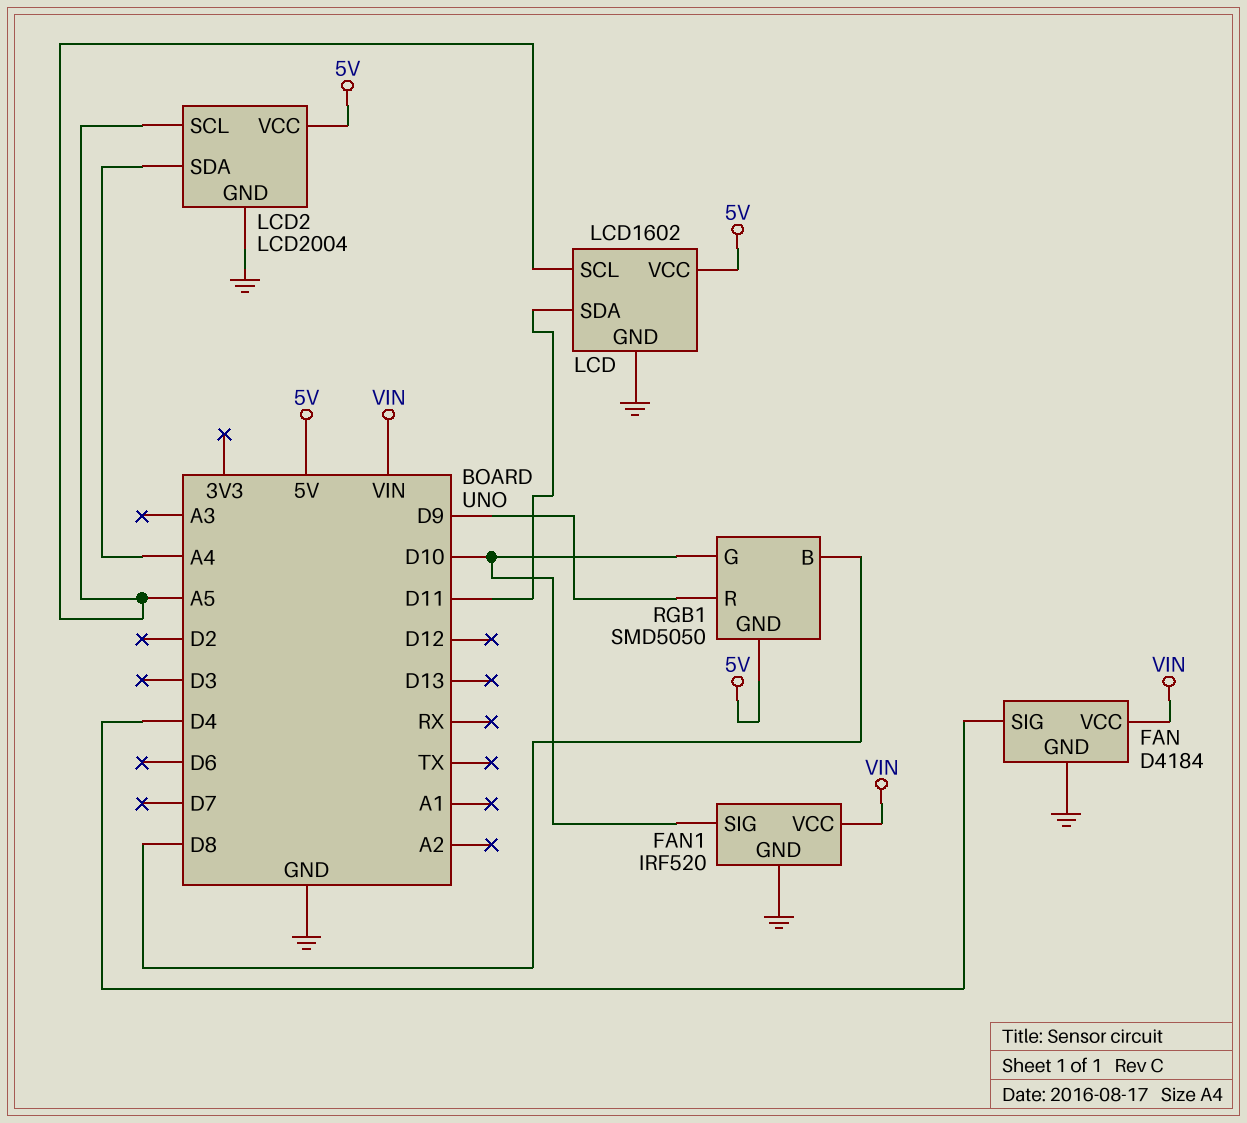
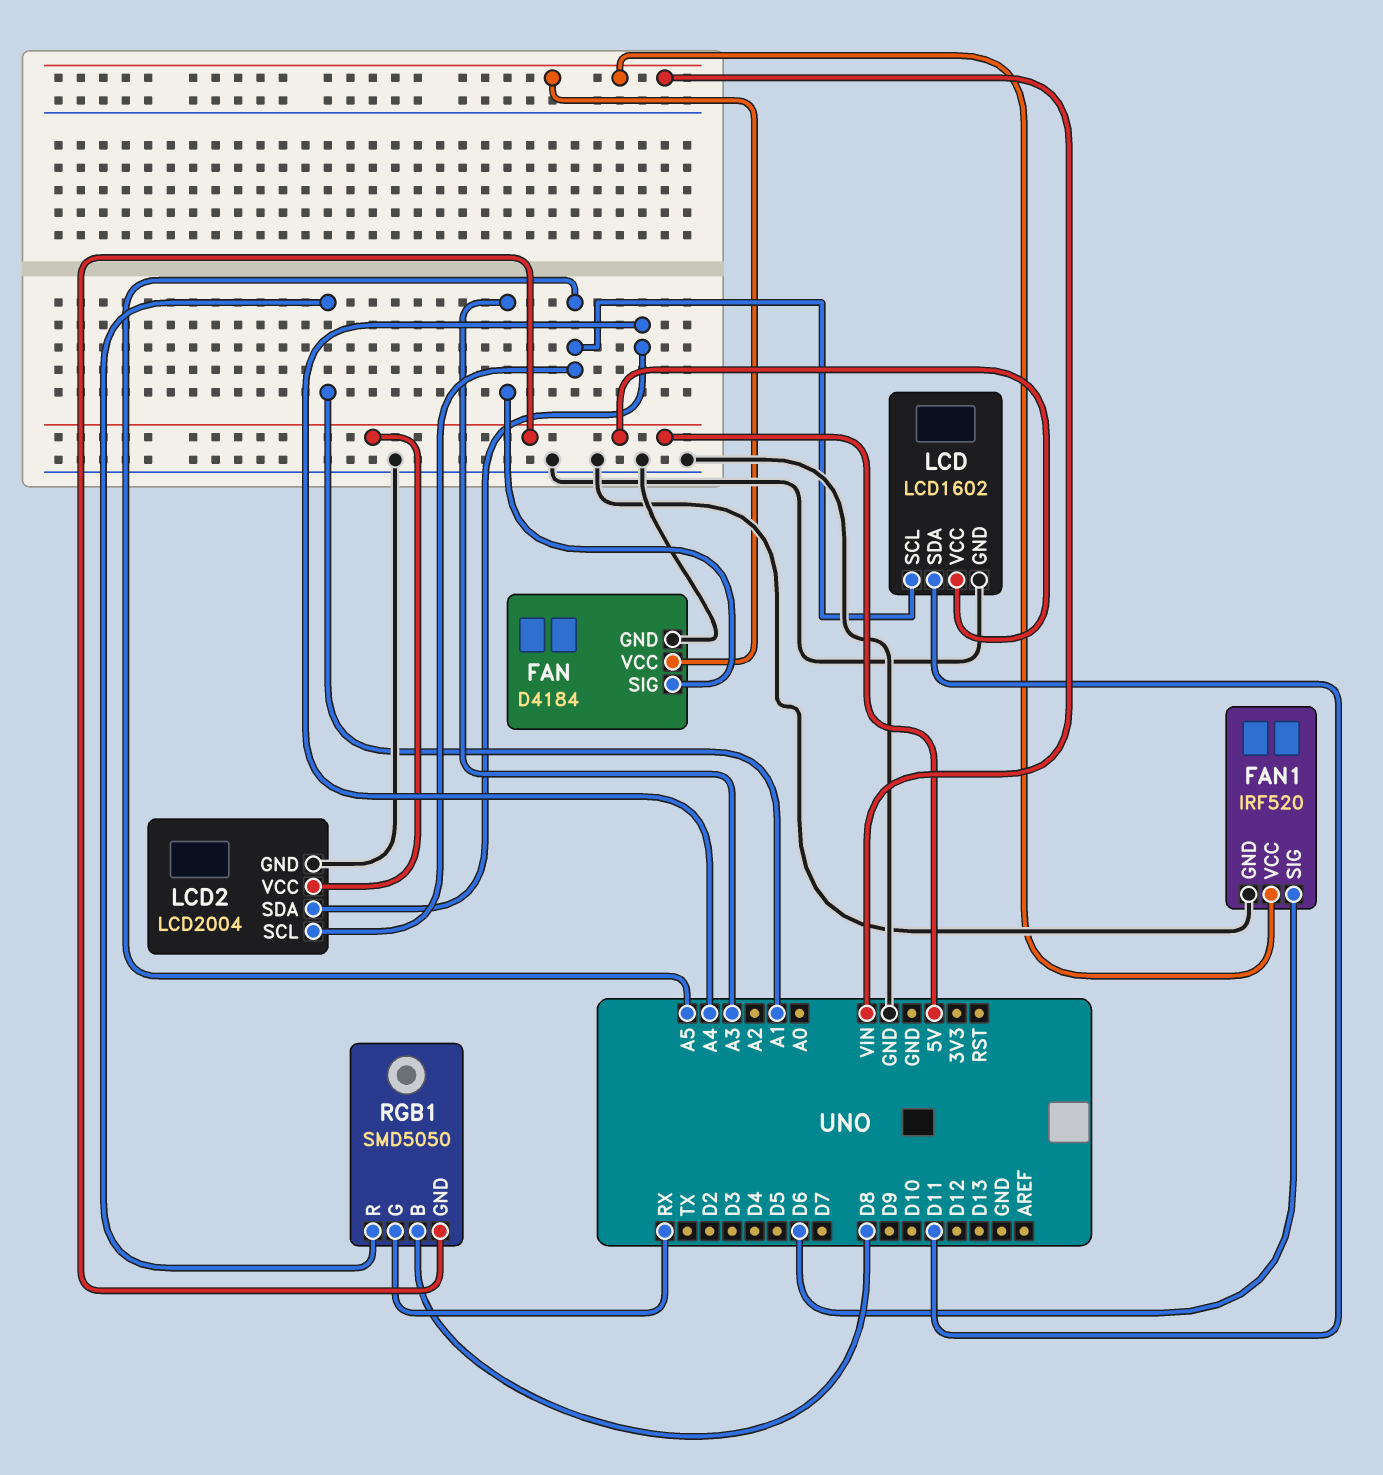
FAN pin SIG: D4 -> A3
FAN1 pin SIG: D10 -> D6
RGB1 pin G: D10 -> RX
RGB1 pin R: D9 -> A1

